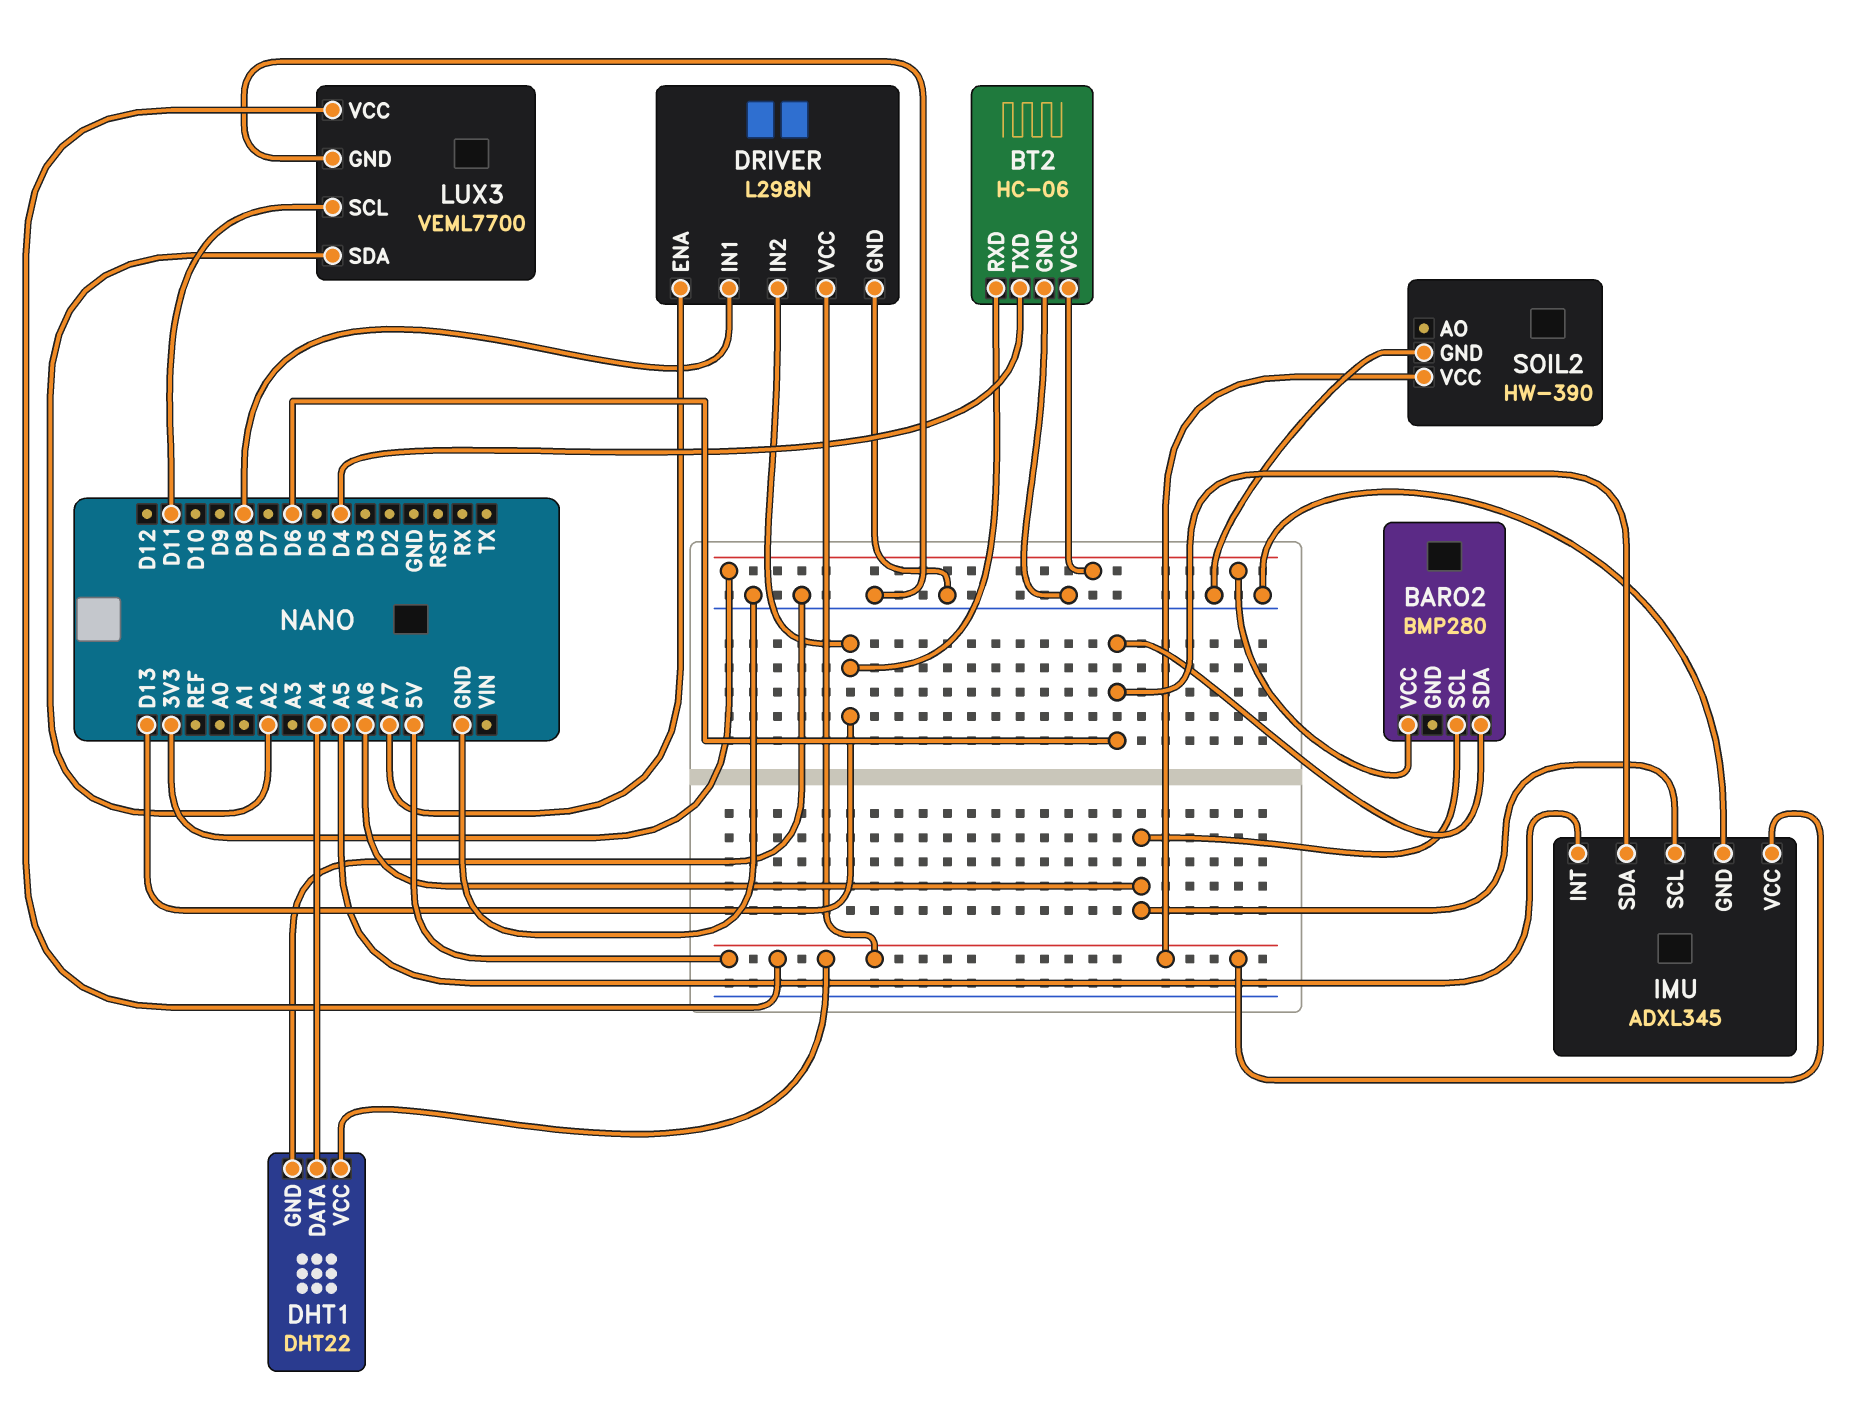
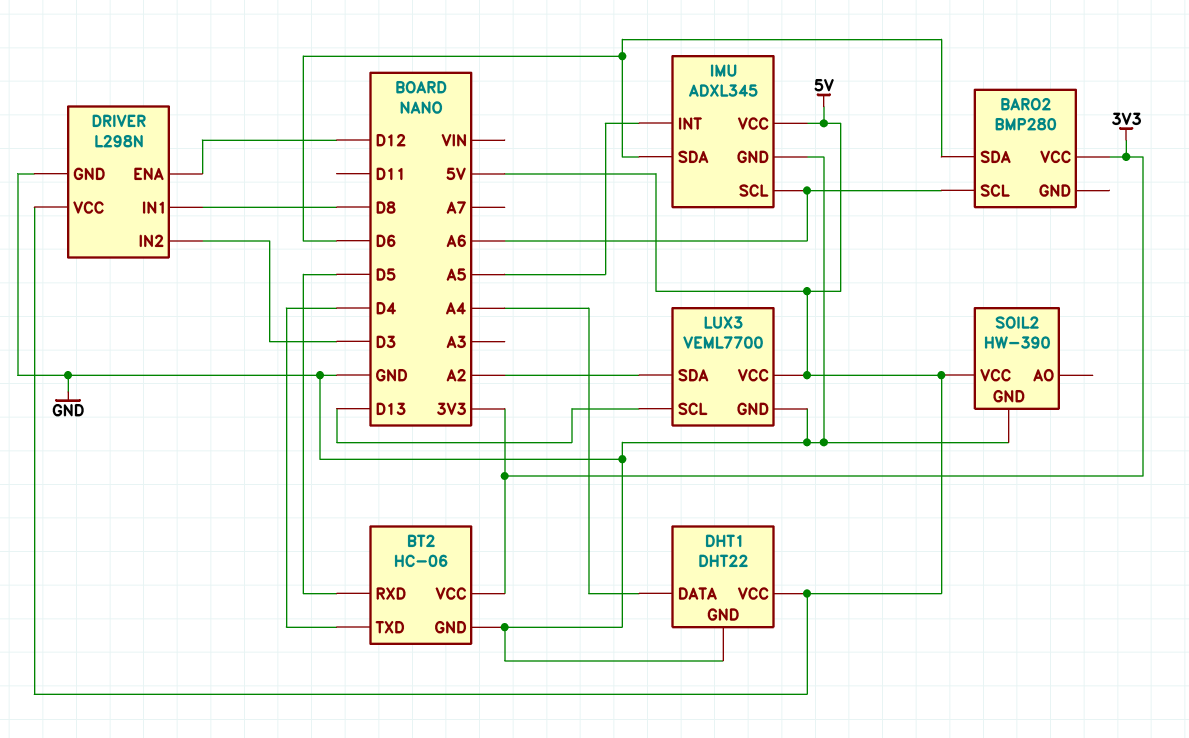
BT2 pin RXD: D13 -> D5
DRIVER pin ENA: A7 -> D12
DRIVER pin IN2: D13 -> D3
LUX3 pin SCL: D11 -> D13

